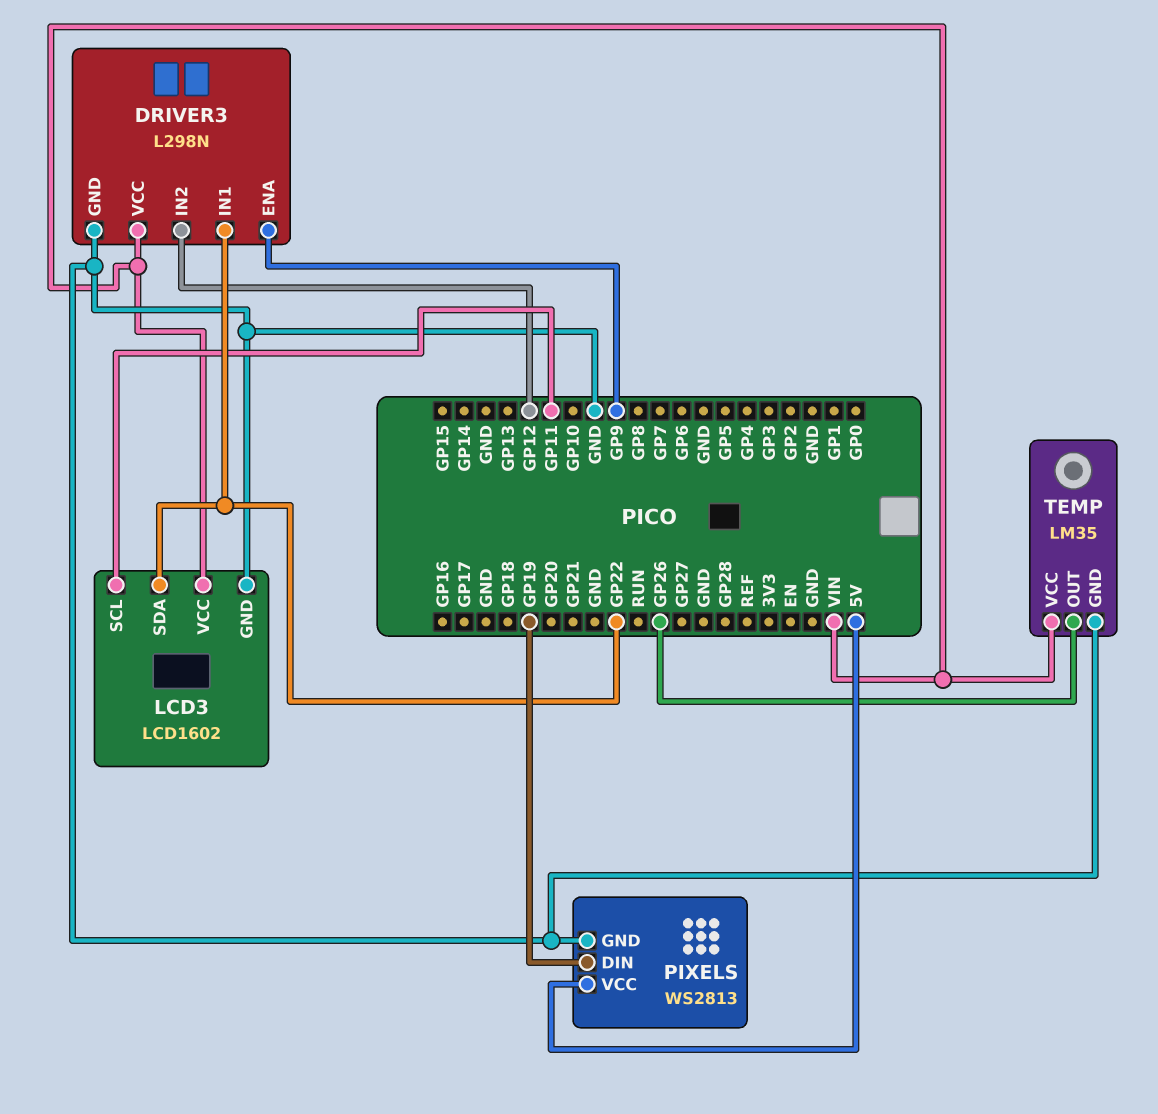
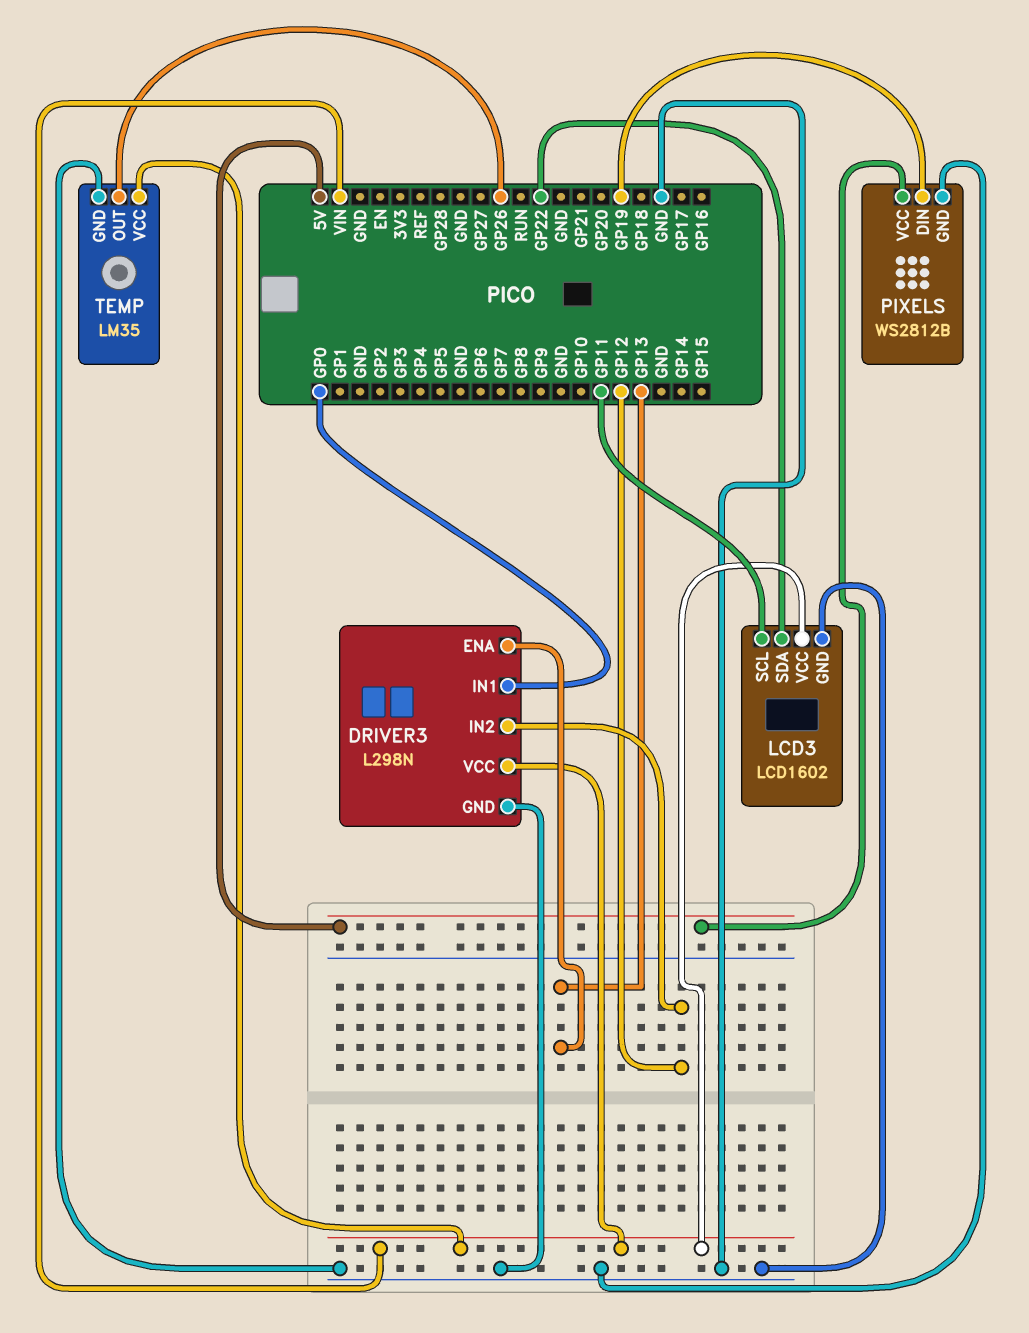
DRIVER3 pin ENA: GP9 -> GP13
DRIVER3 pin IN1: GP22 -> GP0
PIXELS: WS2813 -> WS2812B

